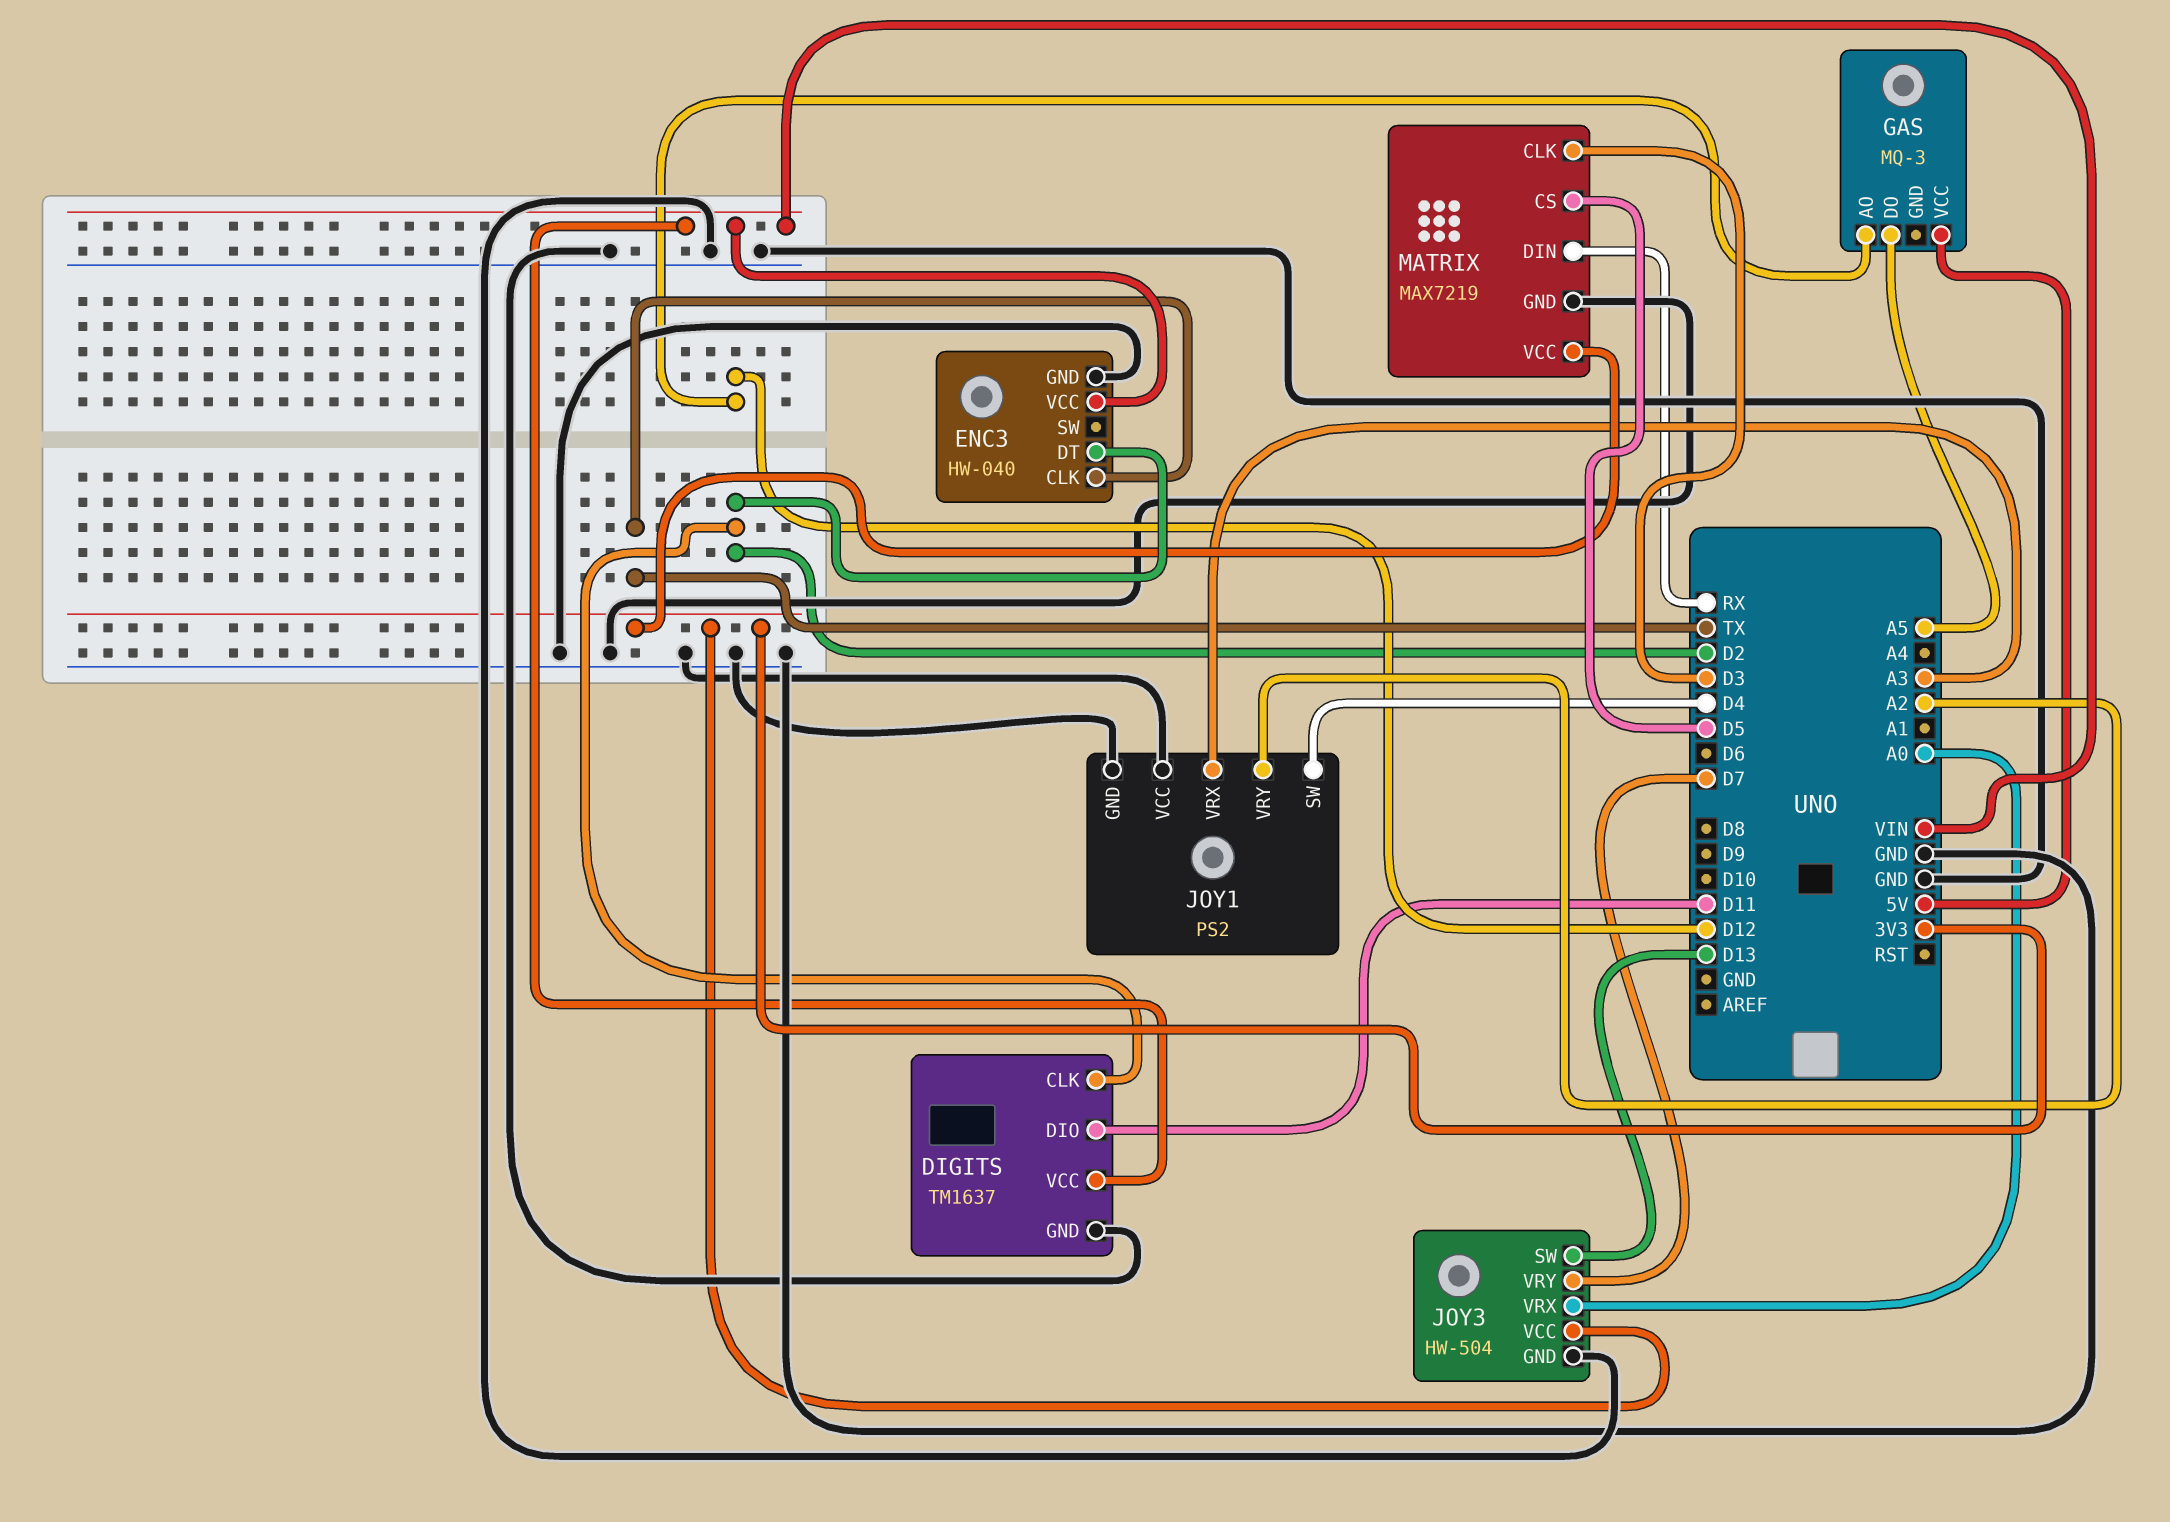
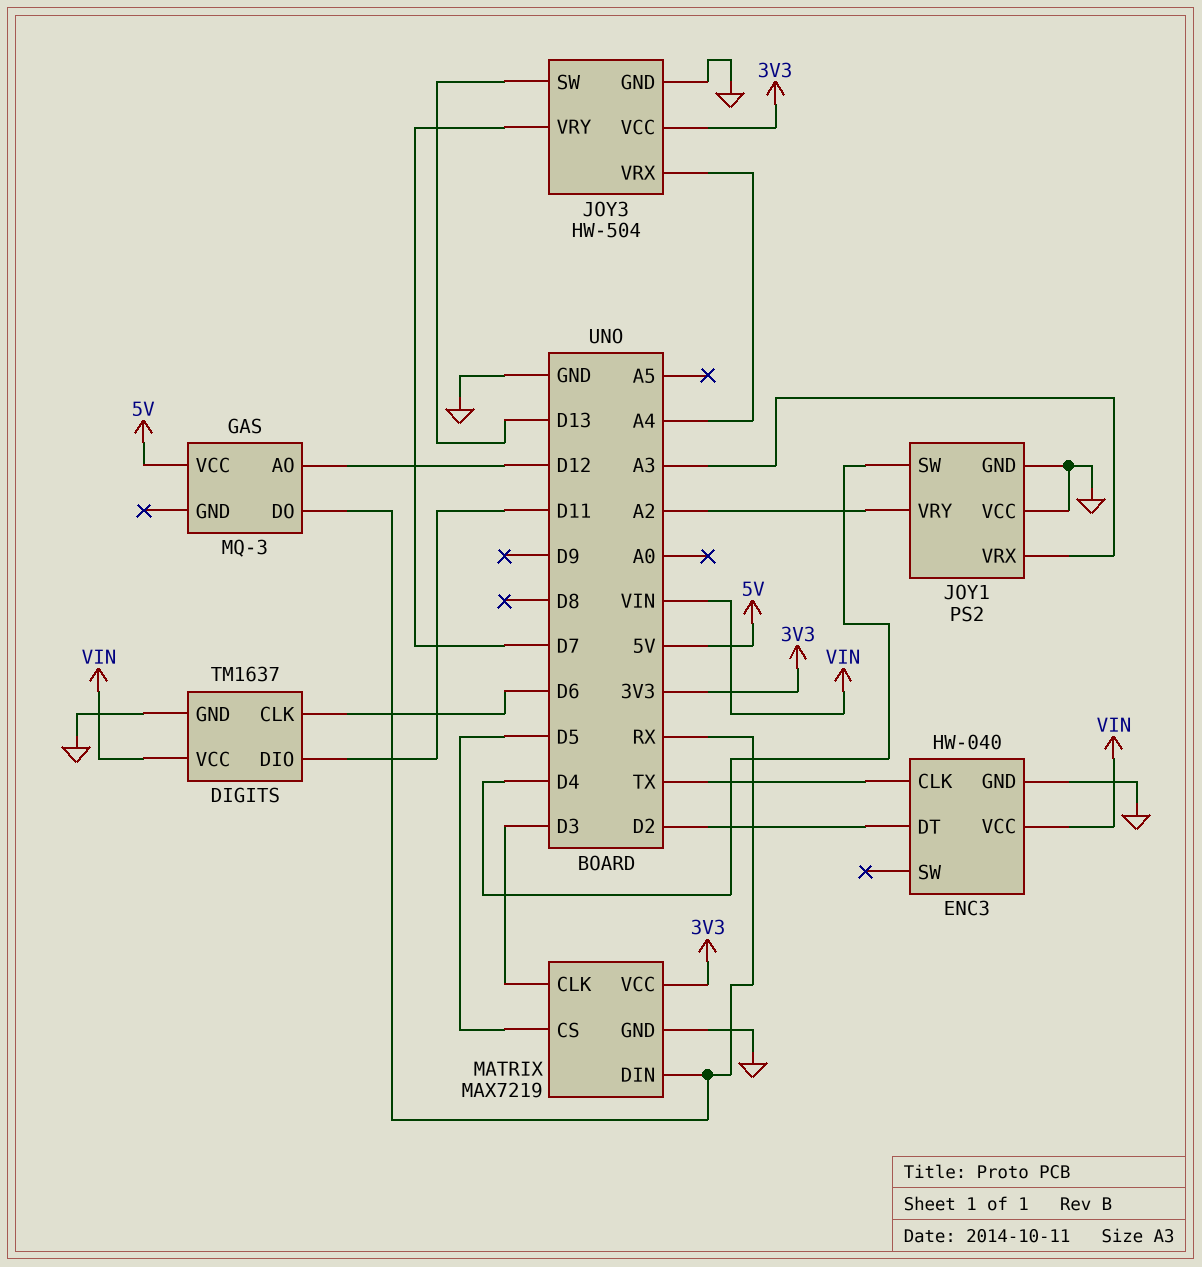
DIGITS pin CLK: D2 -> D6
GAS pin DO: A5 -> RX
JOY3 pin VRX: A0 -> A4

